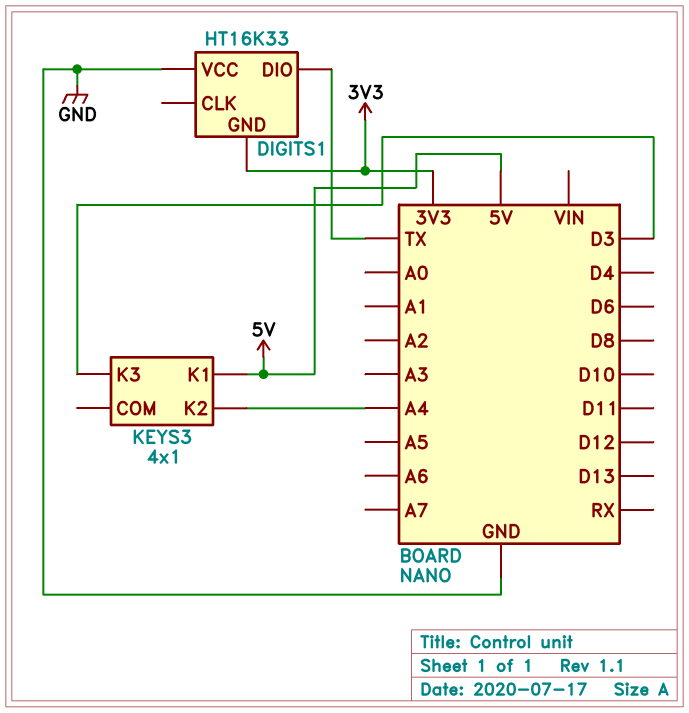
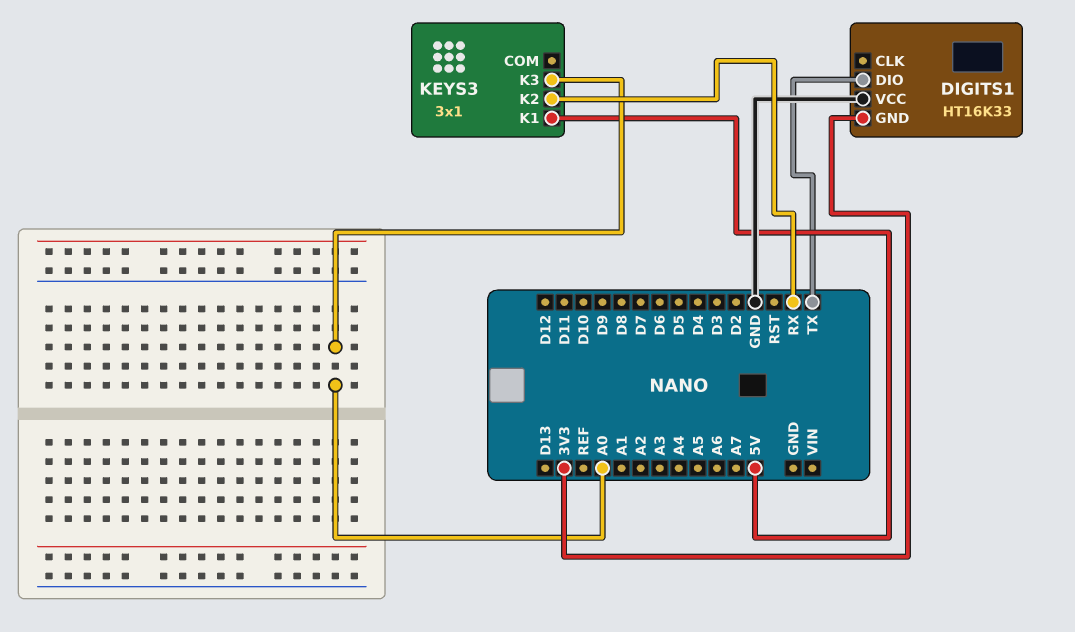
KEYS3: 4x1 -> 3x1
KEYS3 pin K2: A4 -> RX
KEYS3 pin K3: D3 -> A0

